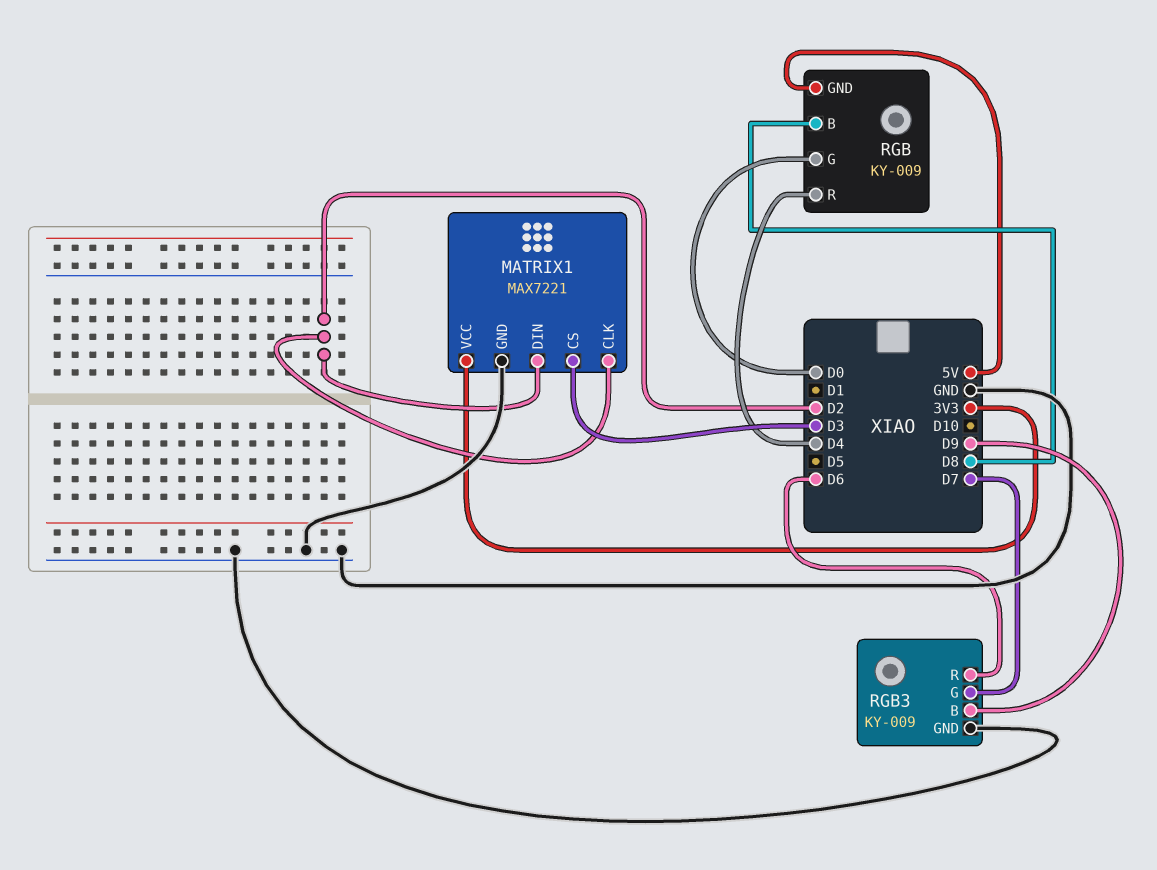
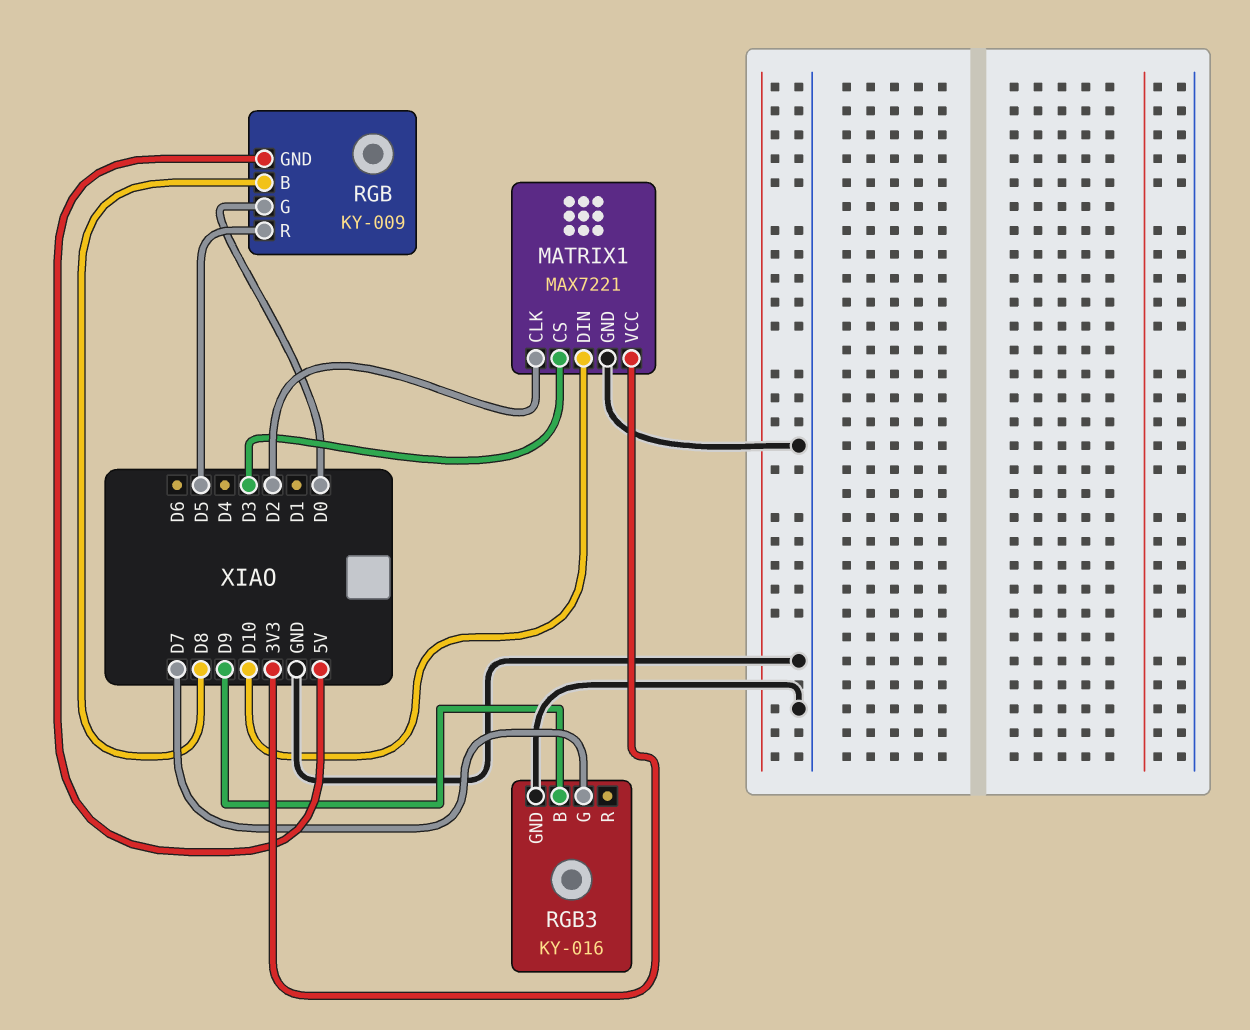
MATRIX1 pin DIN: D2 -> D10
RGB pin R: D4 -> D5
RGB3: KY-009 -> KY-016
RGB3 pin R: D6 -> none

